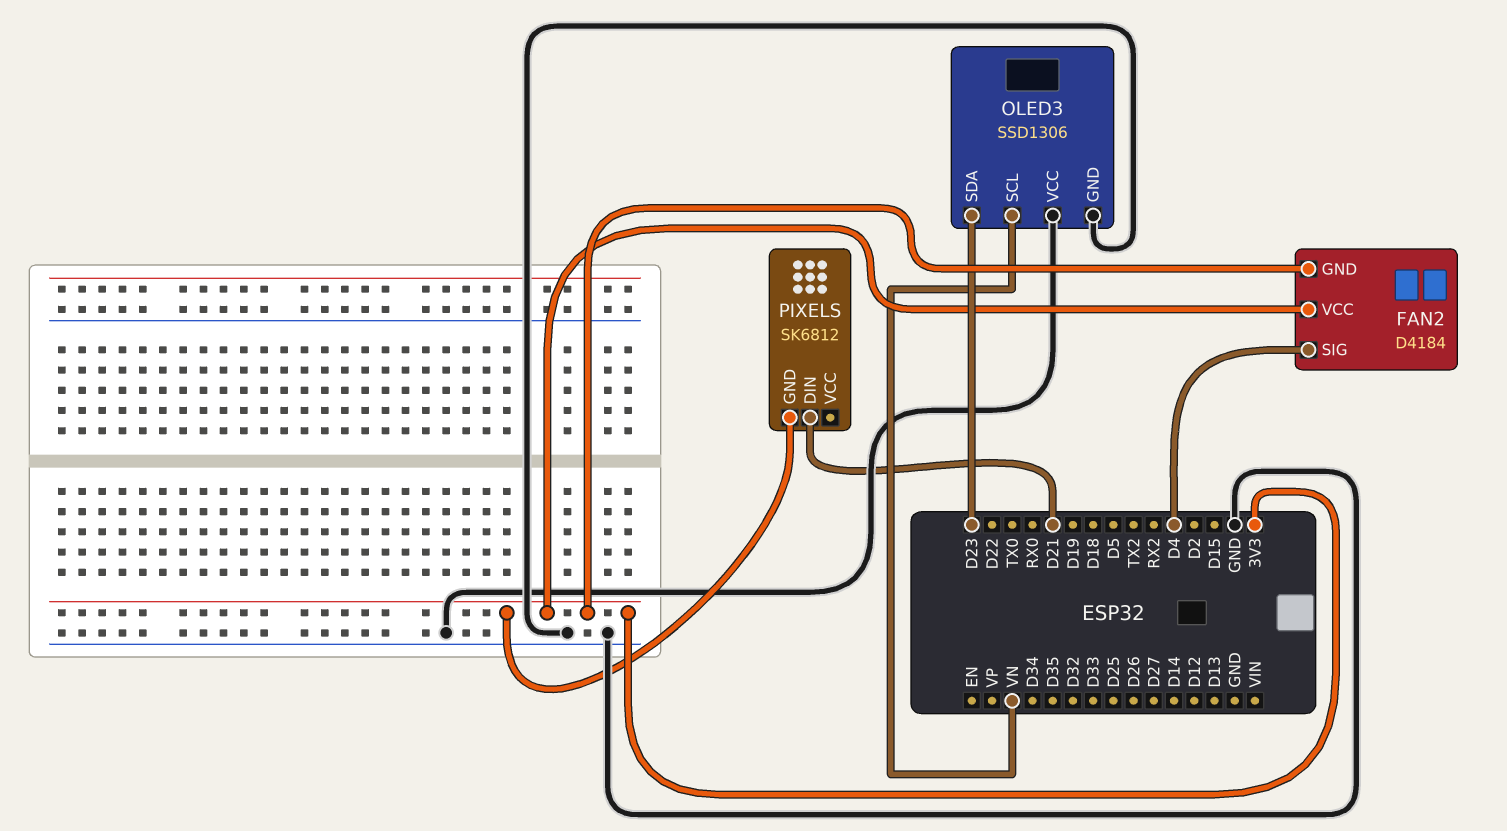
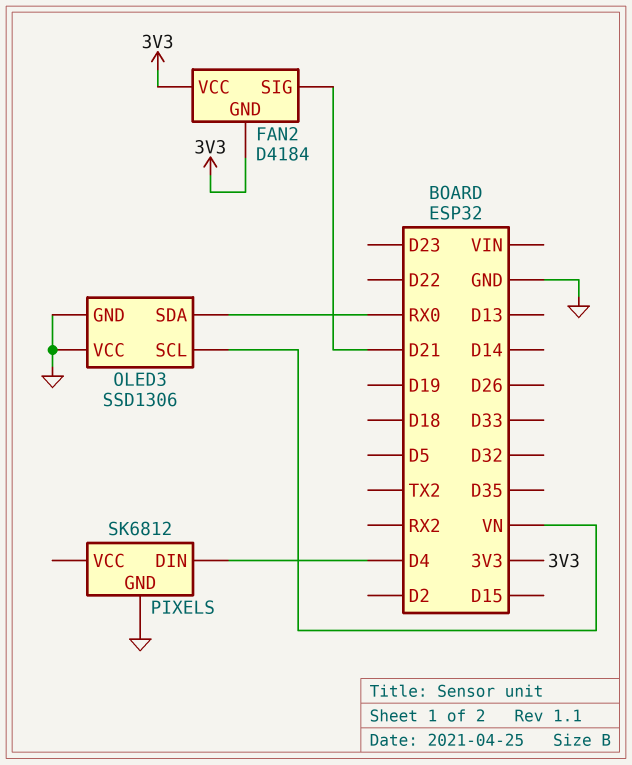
FAN2 pin SIG: D4 -> D21
OLED3 pin SDA: D23 -> RX0
PIXELS pin DIN: D21 -> D4
PIXELS pin GND: 3V3 -> GND

